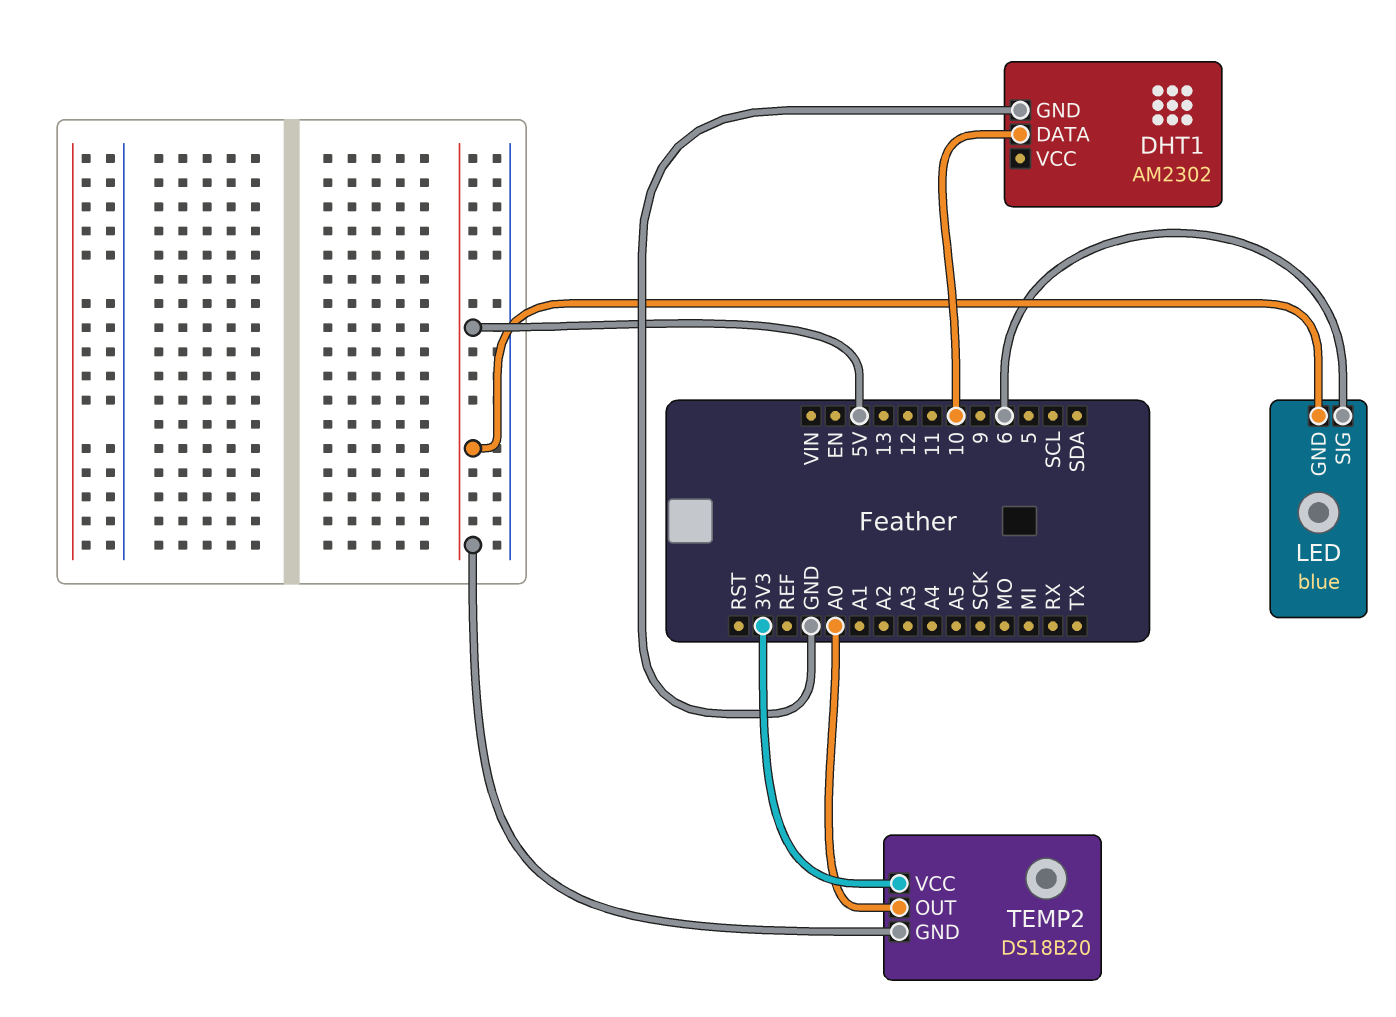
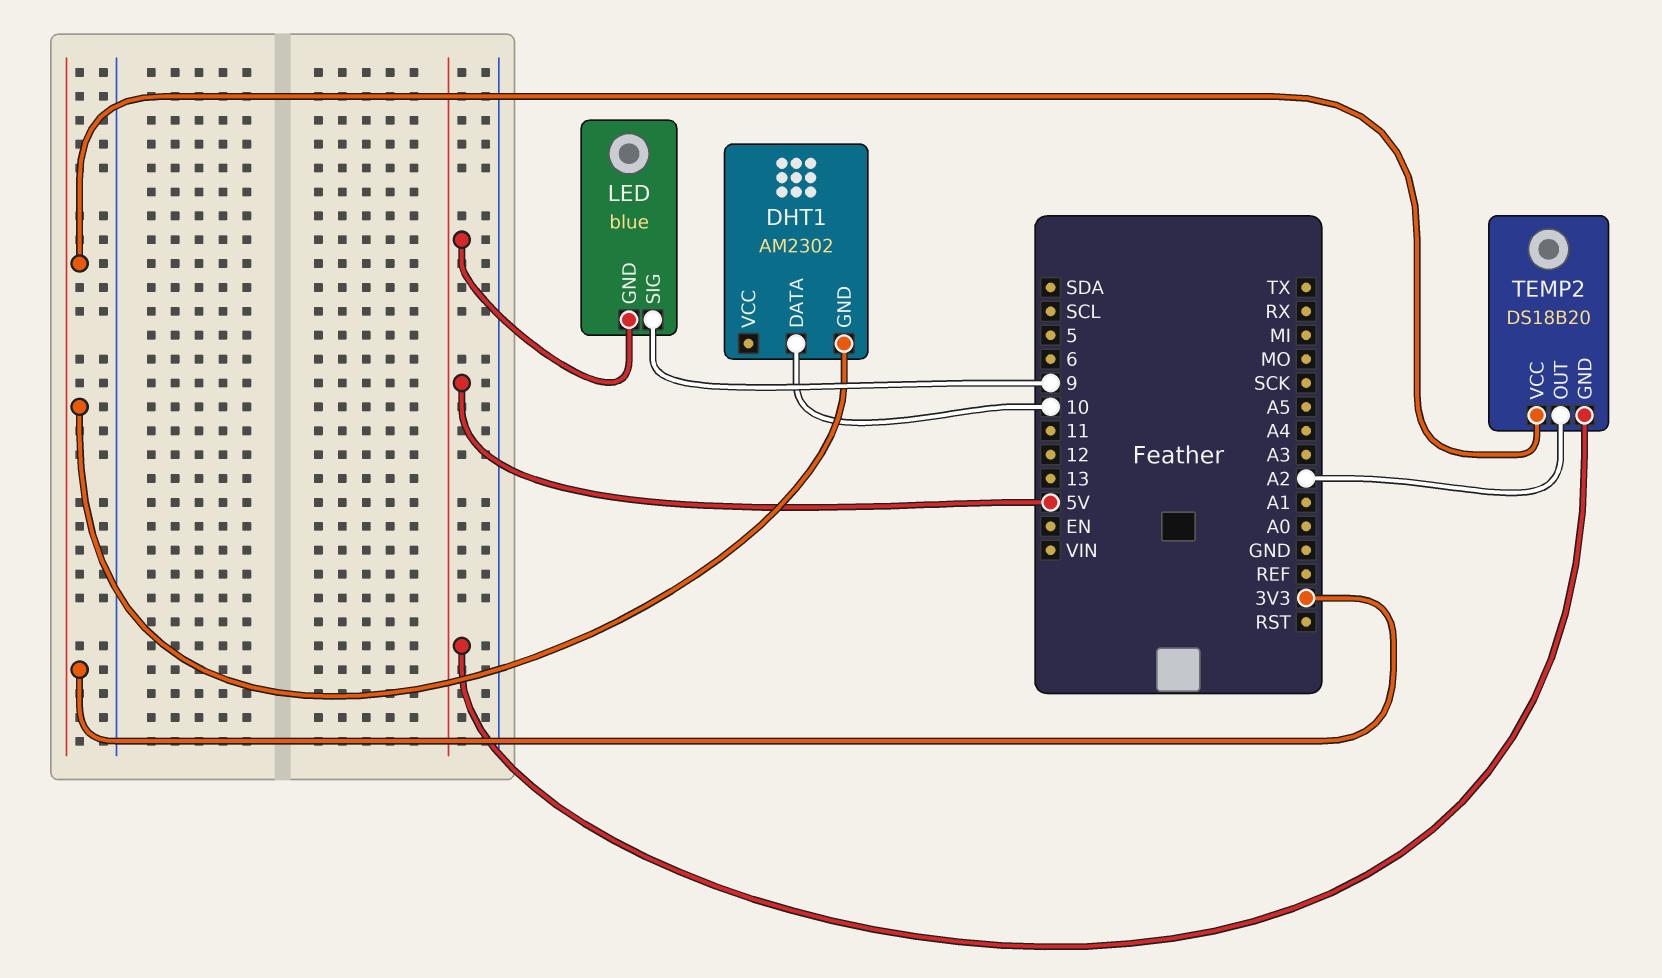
DHT1 pin GND: GND -> 3V3
LED pin SIG: 6 -> 9
TEMP2 pin OUT: A0 -> A2

